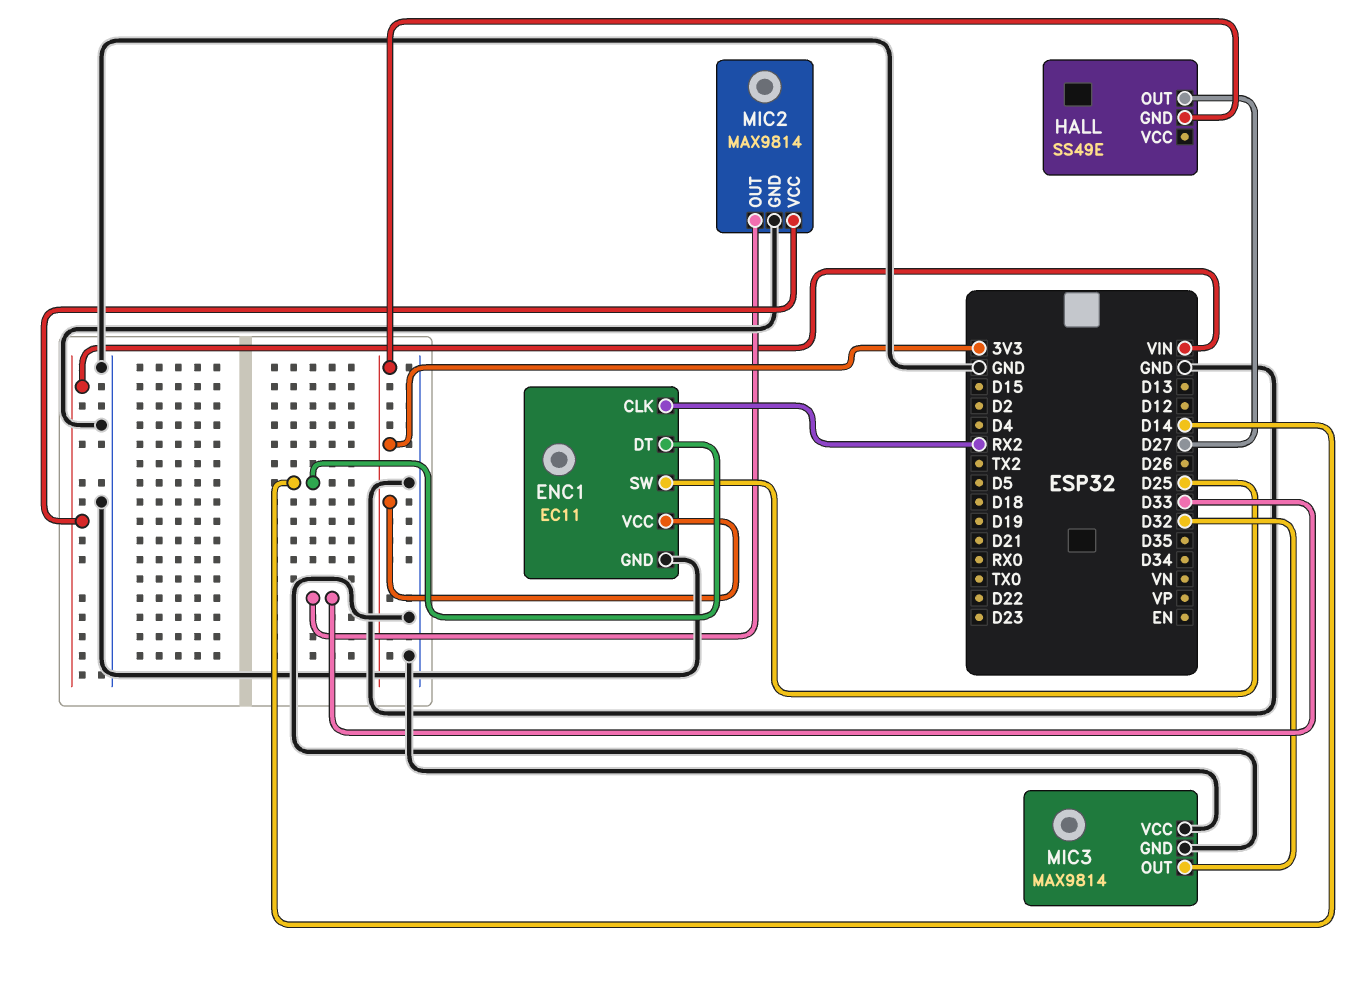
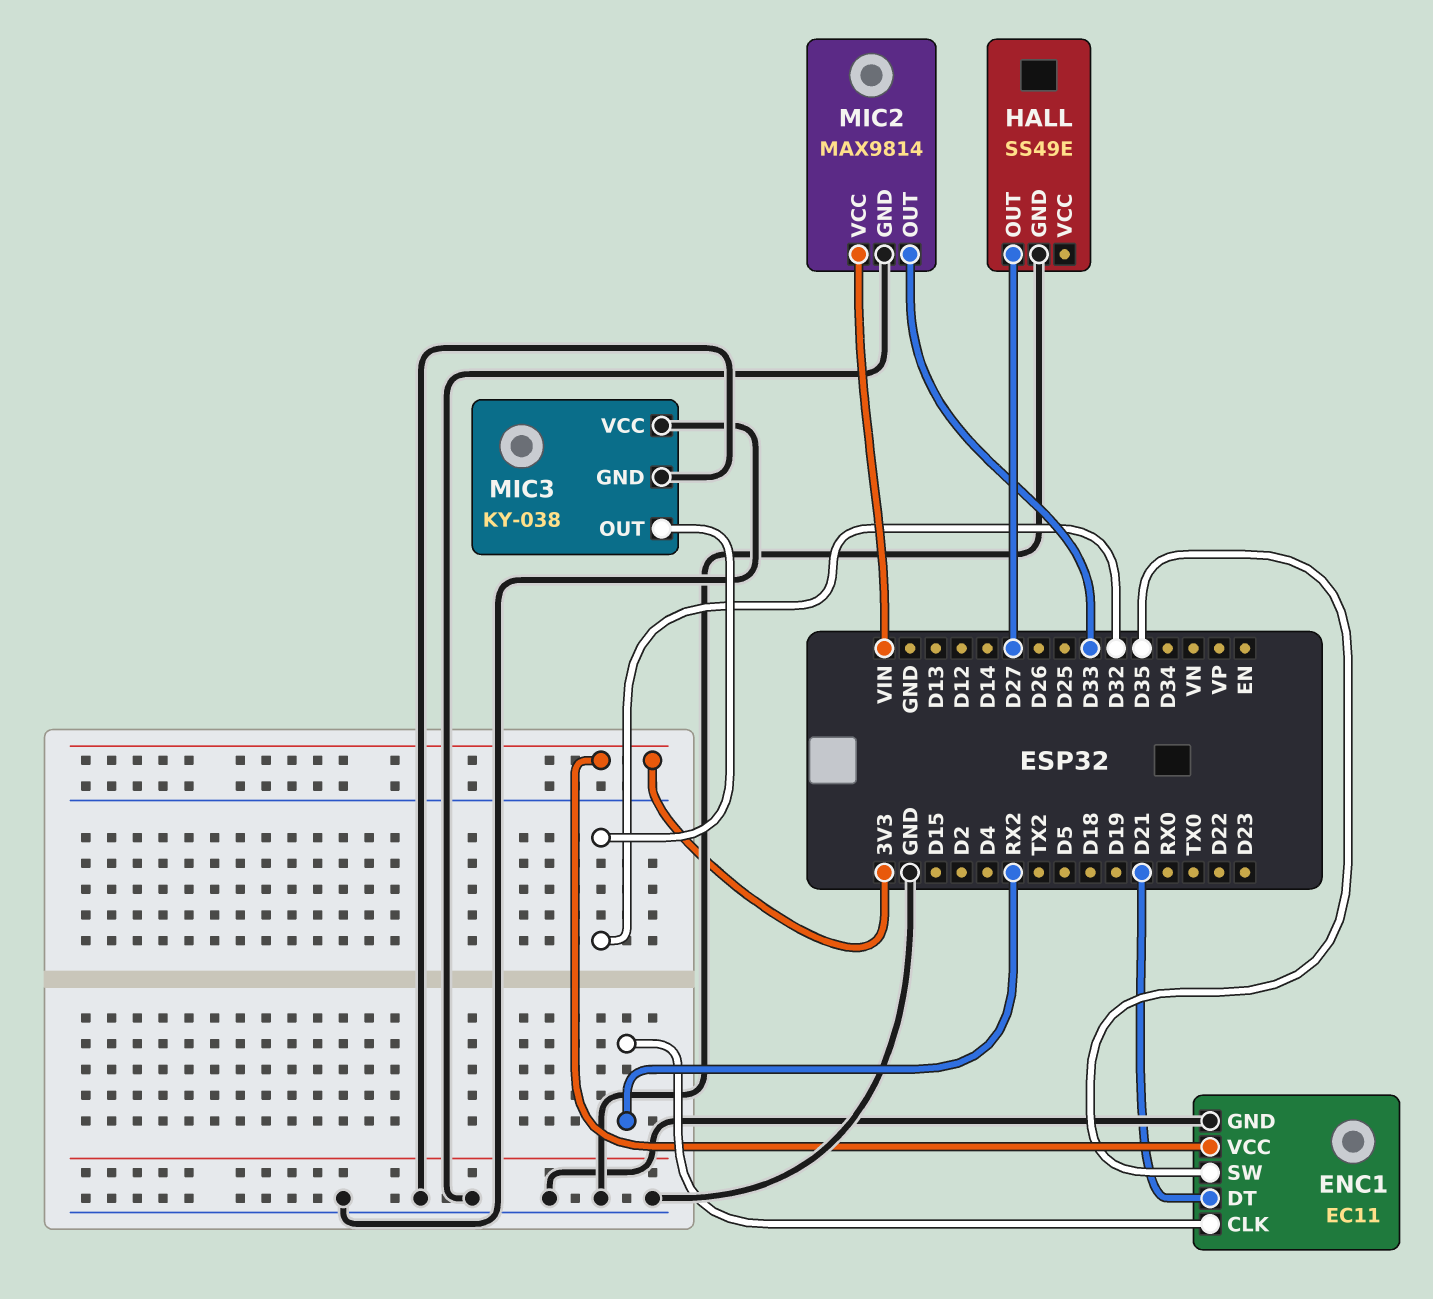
ENC1 pin DT: D14 -> D21
ENC1 pin SW: D25 -> D35
HALL pin GND: 3V3 -> GND
MIC3: MAX9814 -> KY-038

